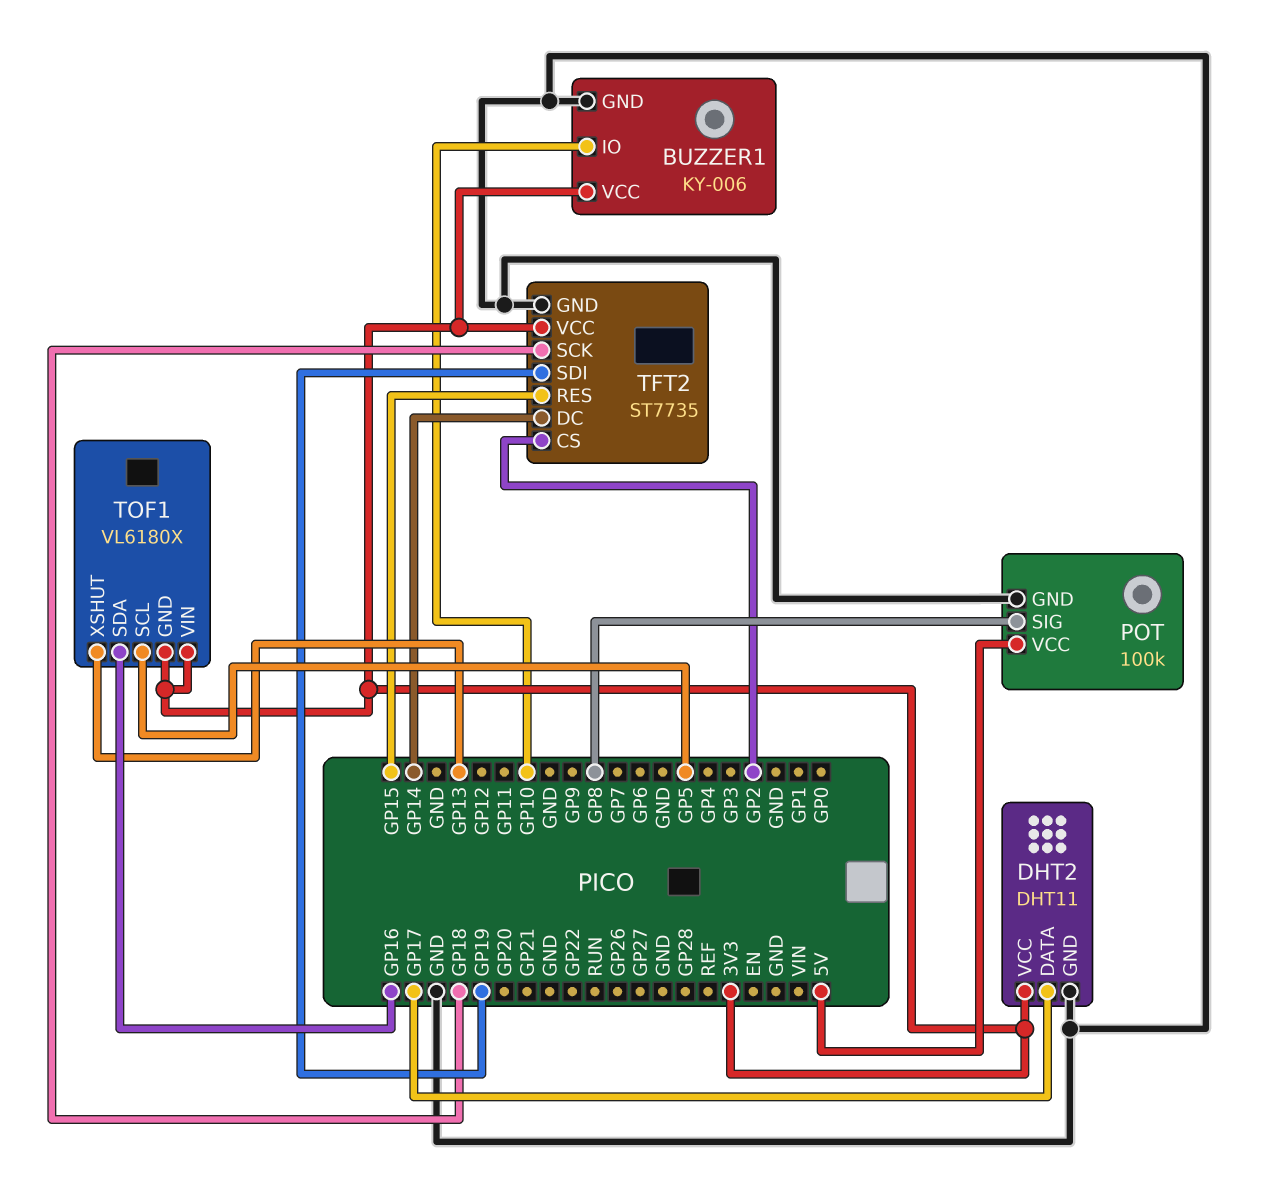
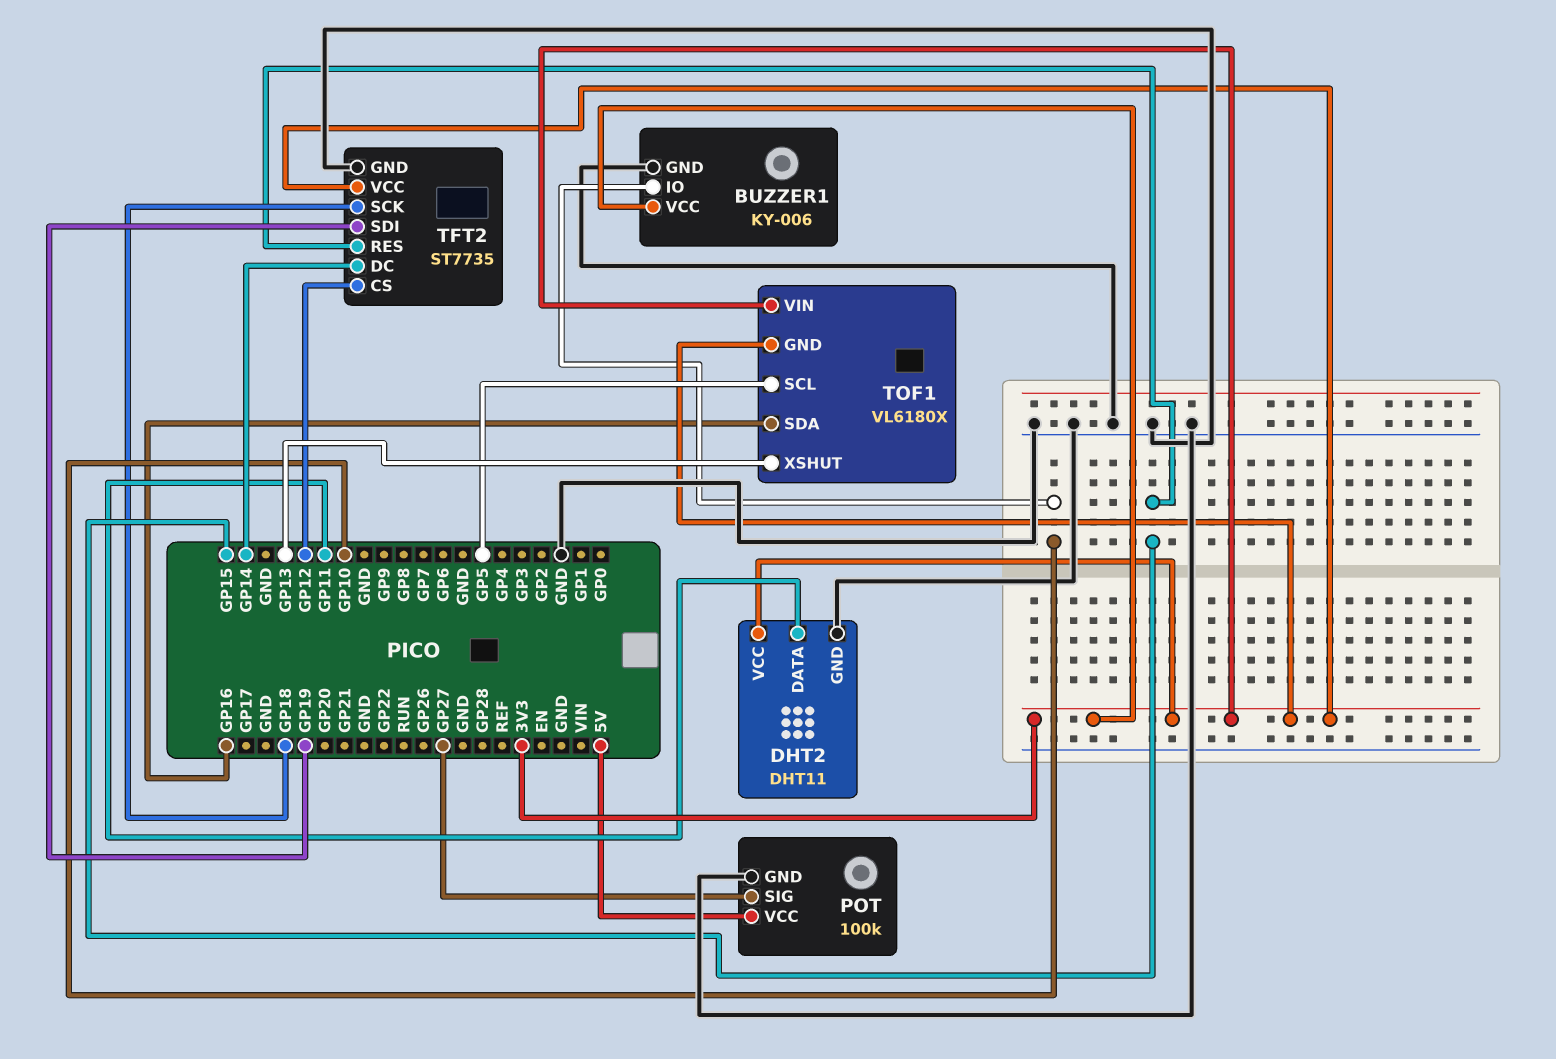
DHT2 pin DATA: GP17 -> GP11
POT pin SIG: GP8 -> GP27
TFT2 pin CS: GP2 -> GP12

